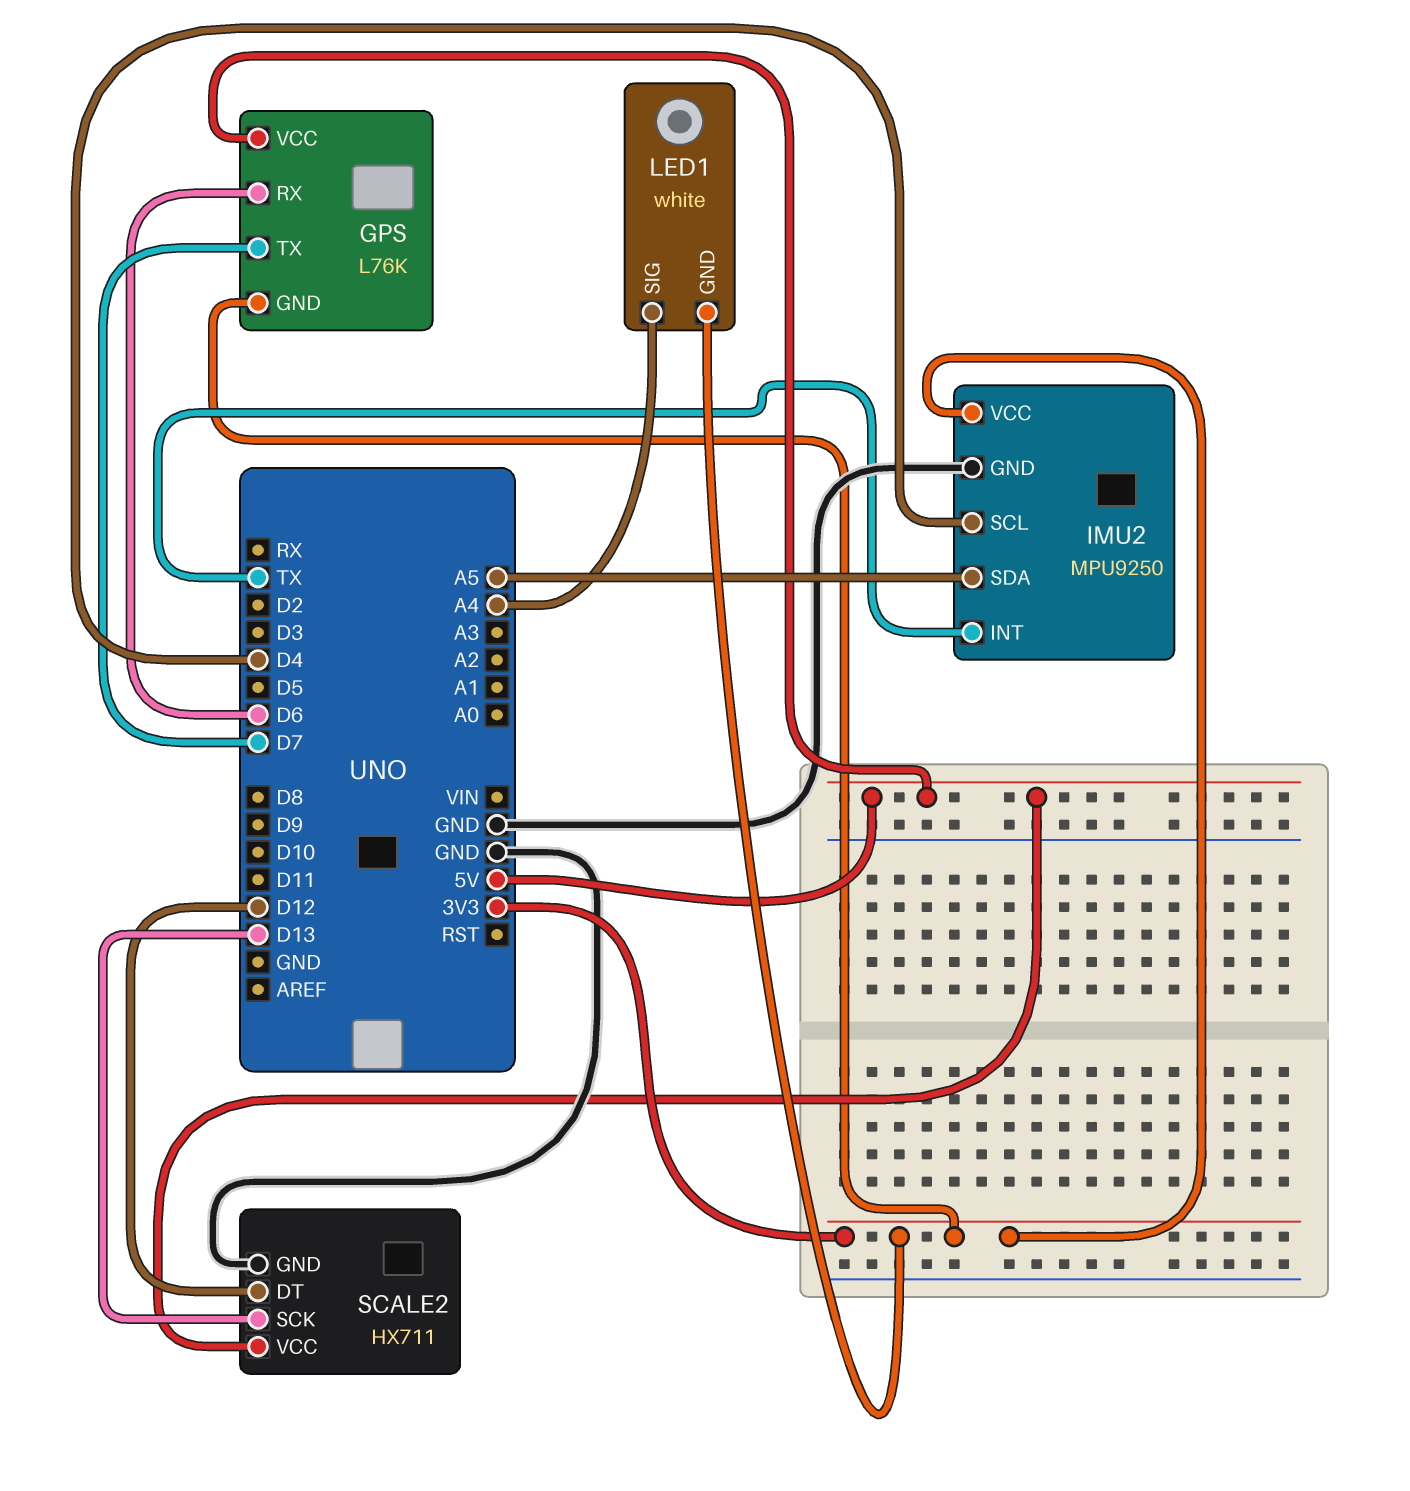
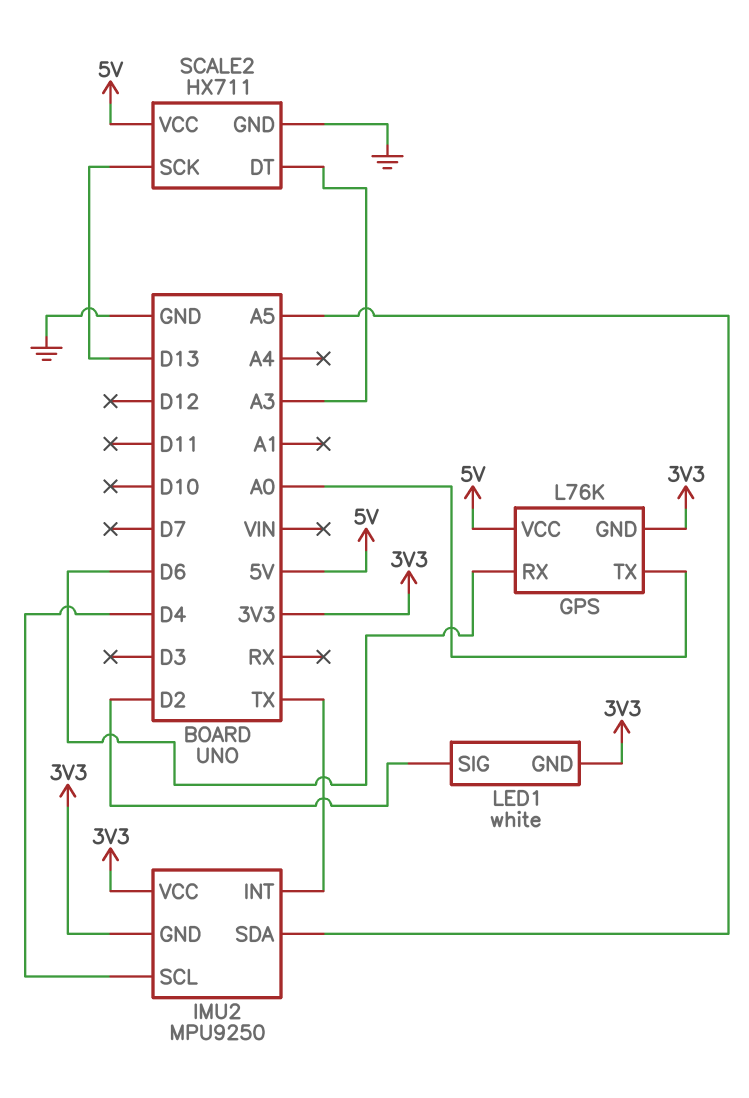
GPS pin TX: D7 -> A0
IMU2 pin GND: GND -> 3V3
LED1 pin SIG: A4 -> D2
SCALE2 pin DT: D12 -> A3

